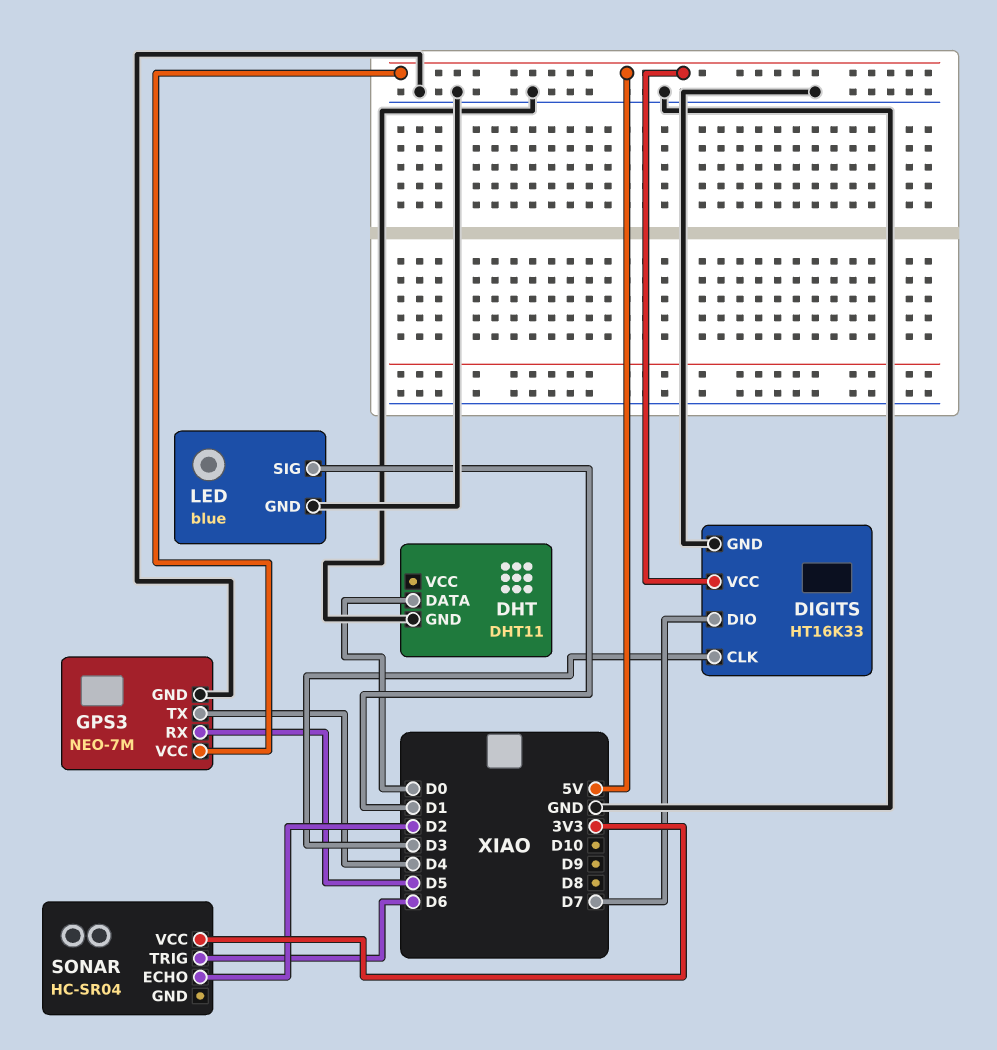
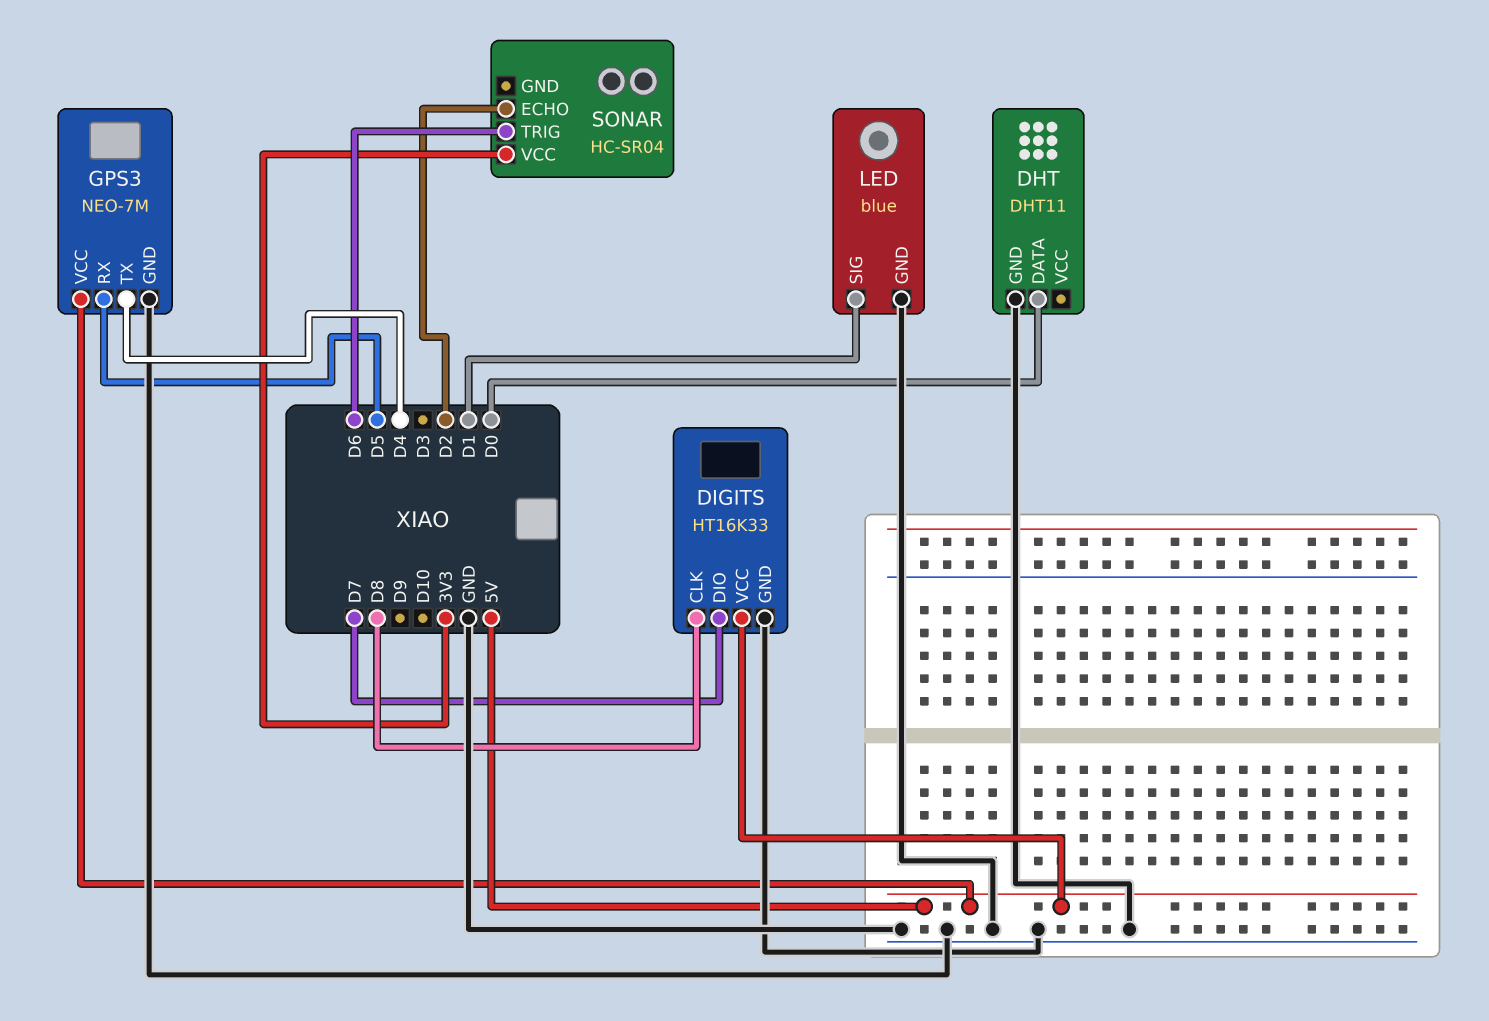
DIGITS pin CLK: D3 -> D8

